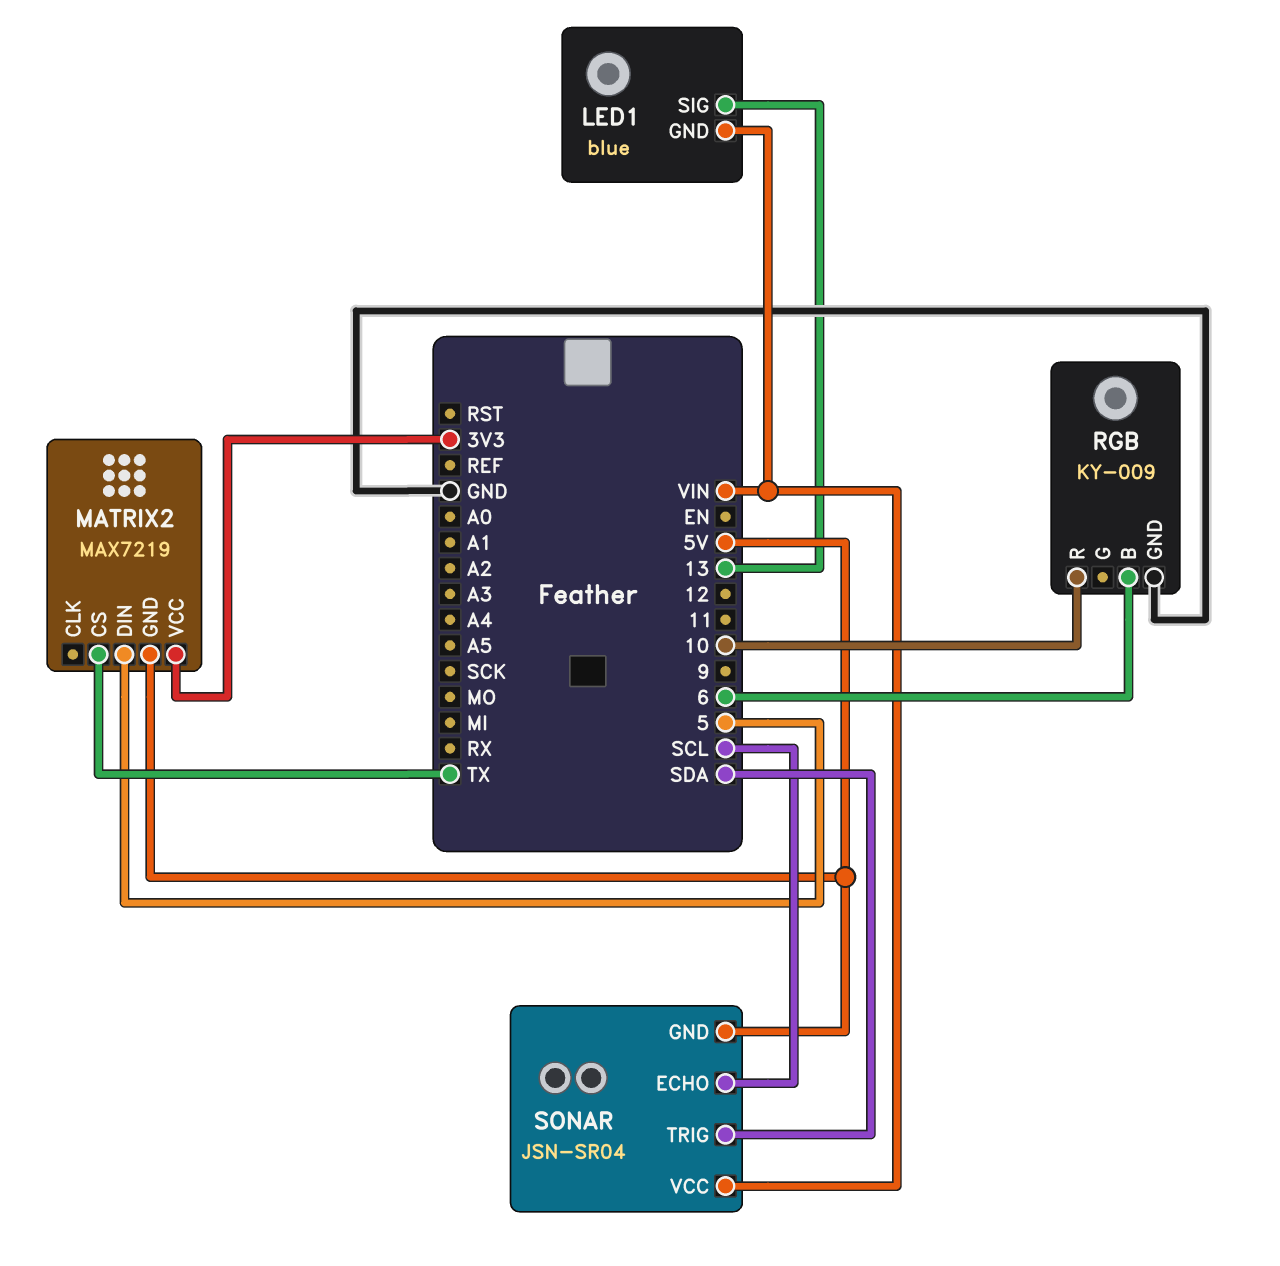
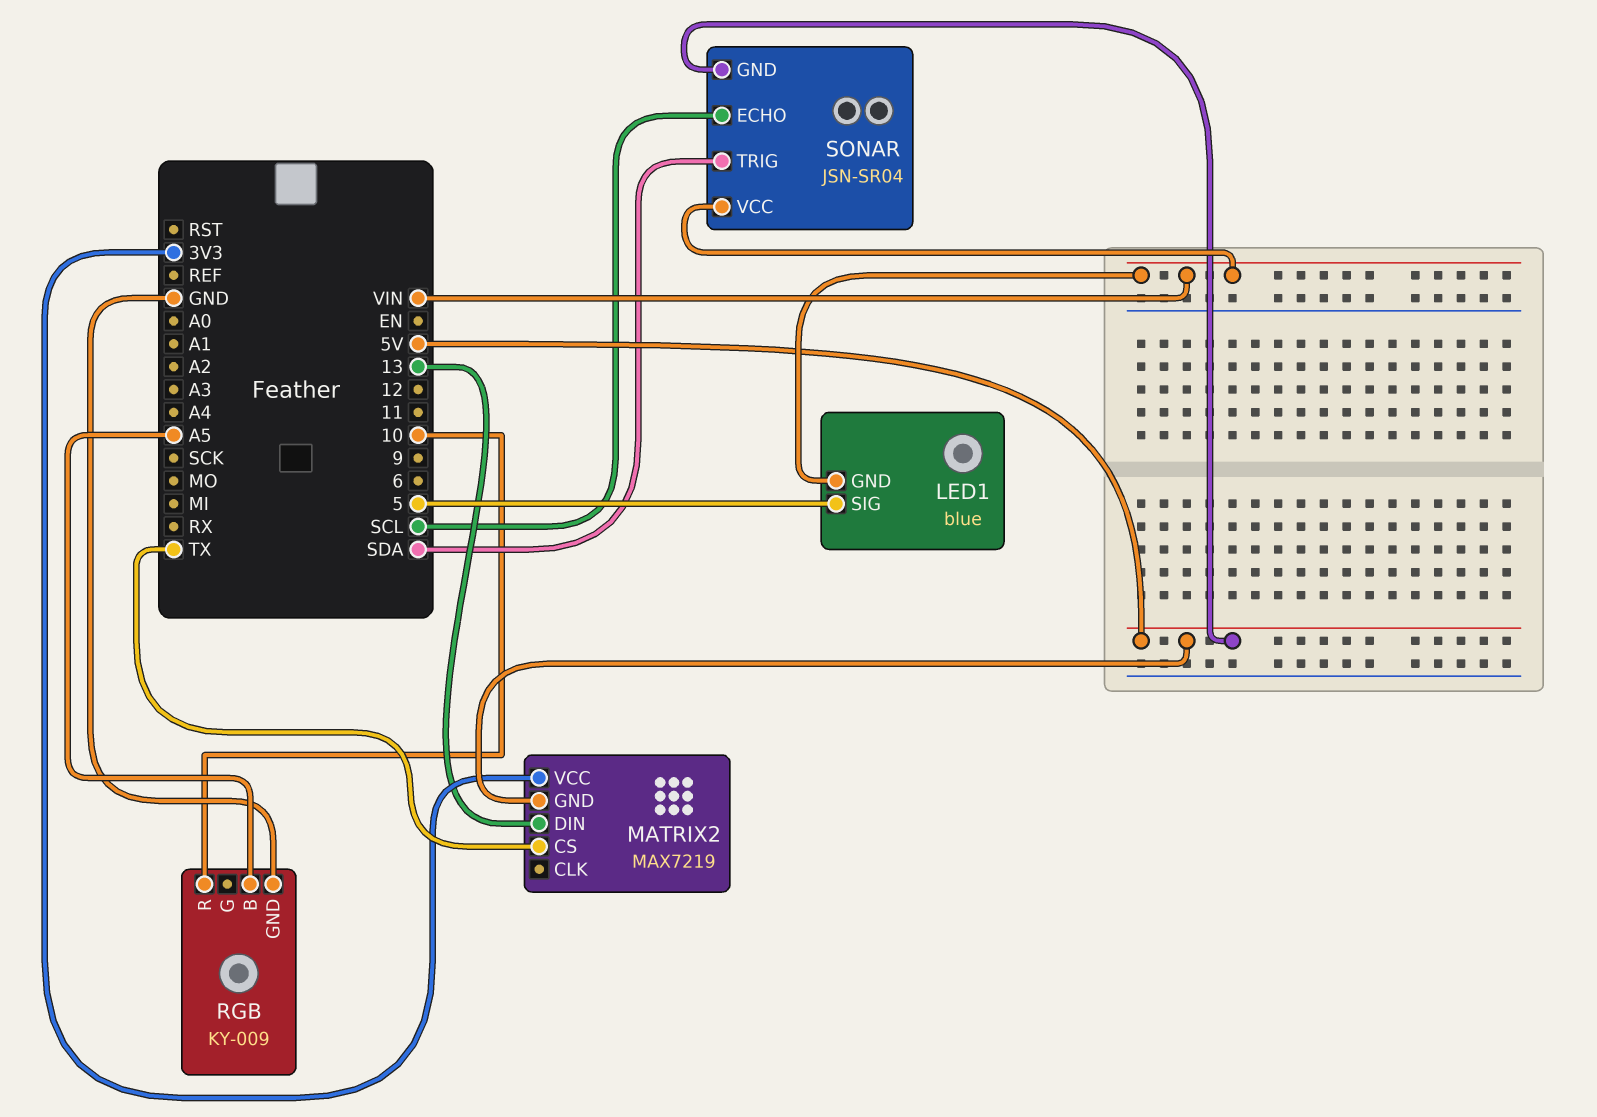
LED1 pin SIG: 13 -> 5
MATRIX2 pin DIN: 5 -> 13
RGB pin B: 6 -> A5

